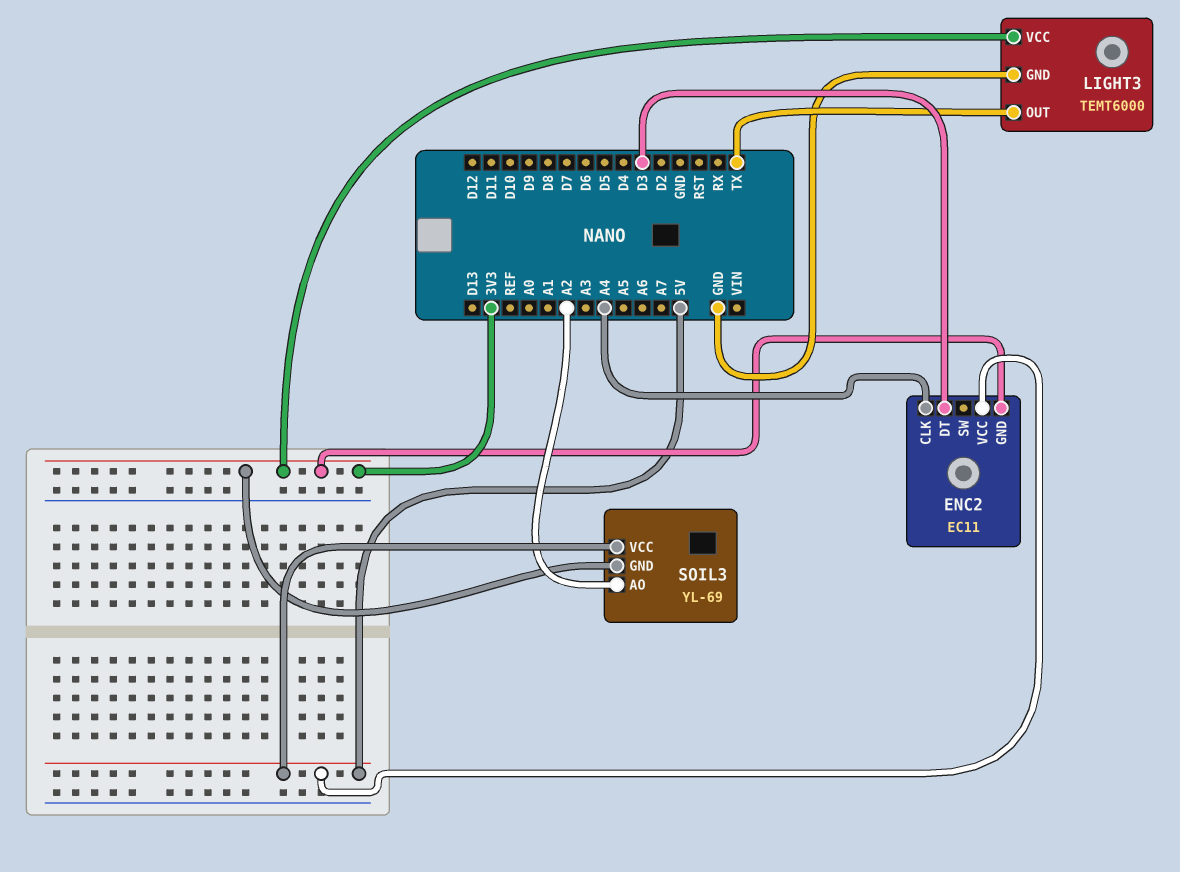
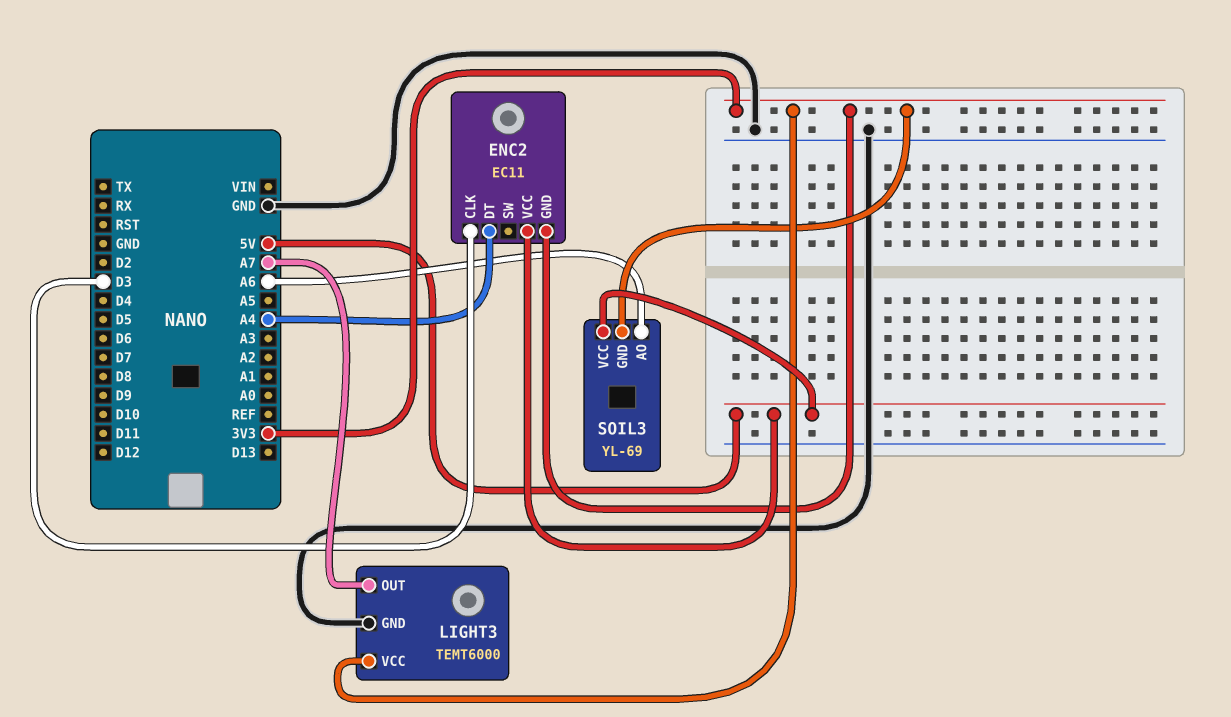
ENC2 pin CLK: A4 -> D3
ENC2 pin DT: D3 -> A4
LIGHT3 pin OUT: TX -> A7
SOIL3 pin AO: A2 -> A6

